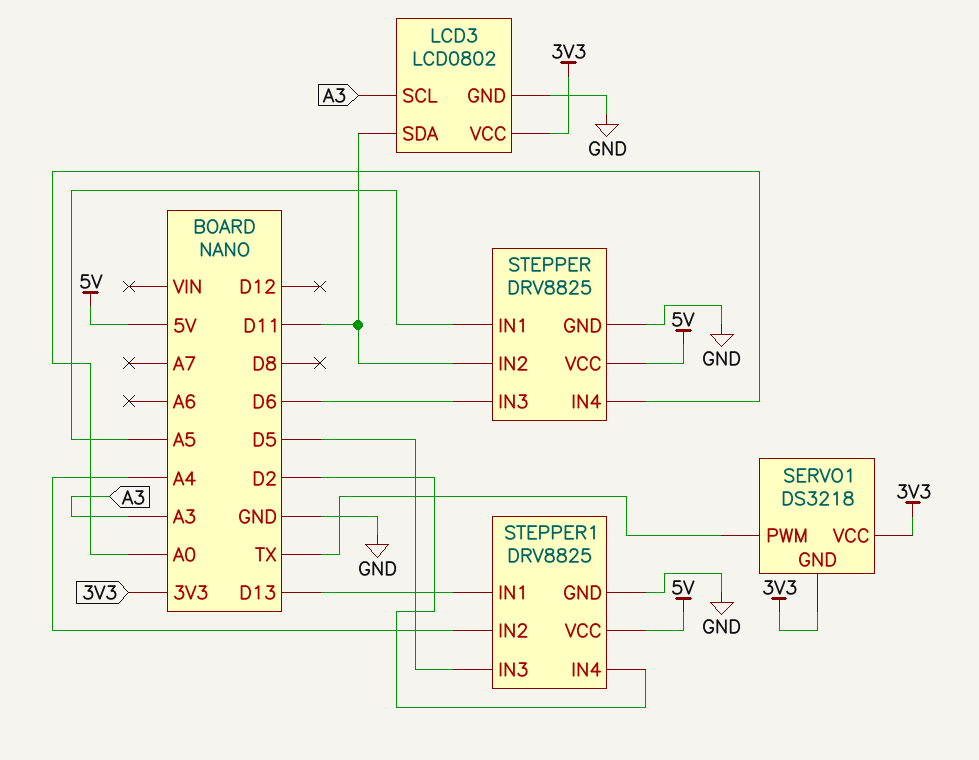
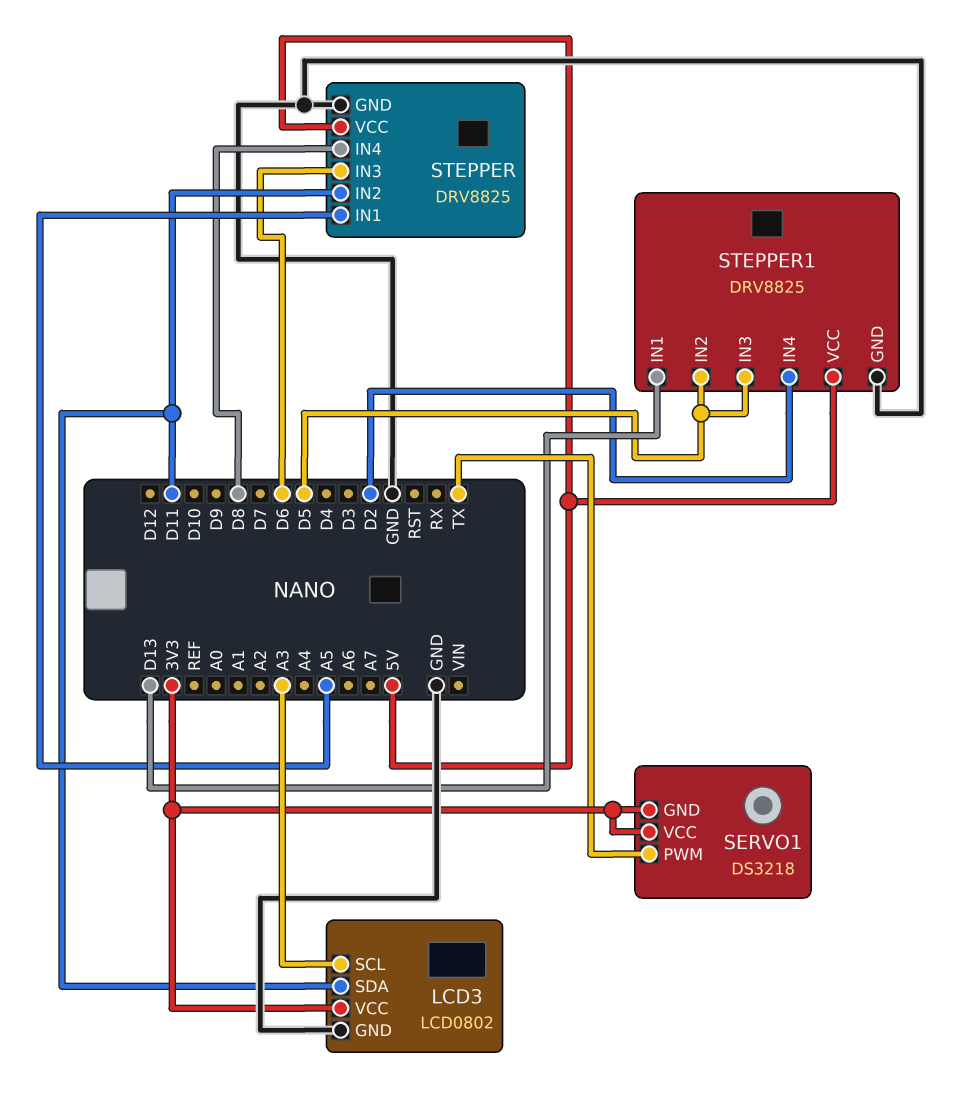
STEPPER pin IN4: A0 -> D8
STEPPER1 pin IN2: A4 -> D5

